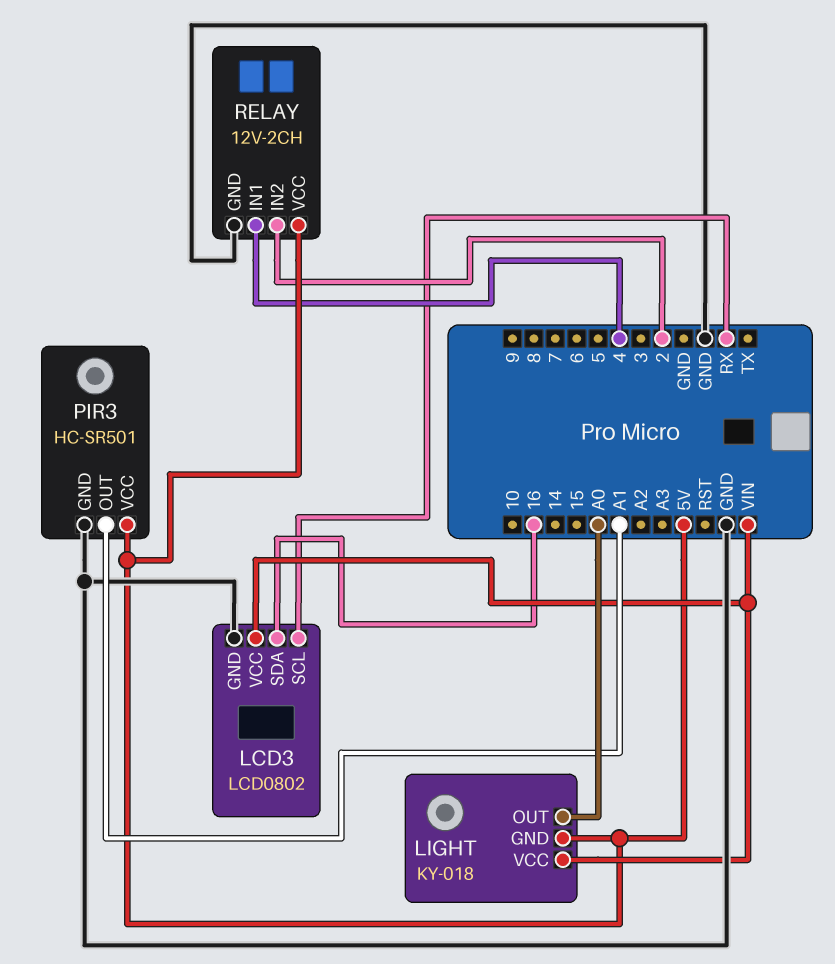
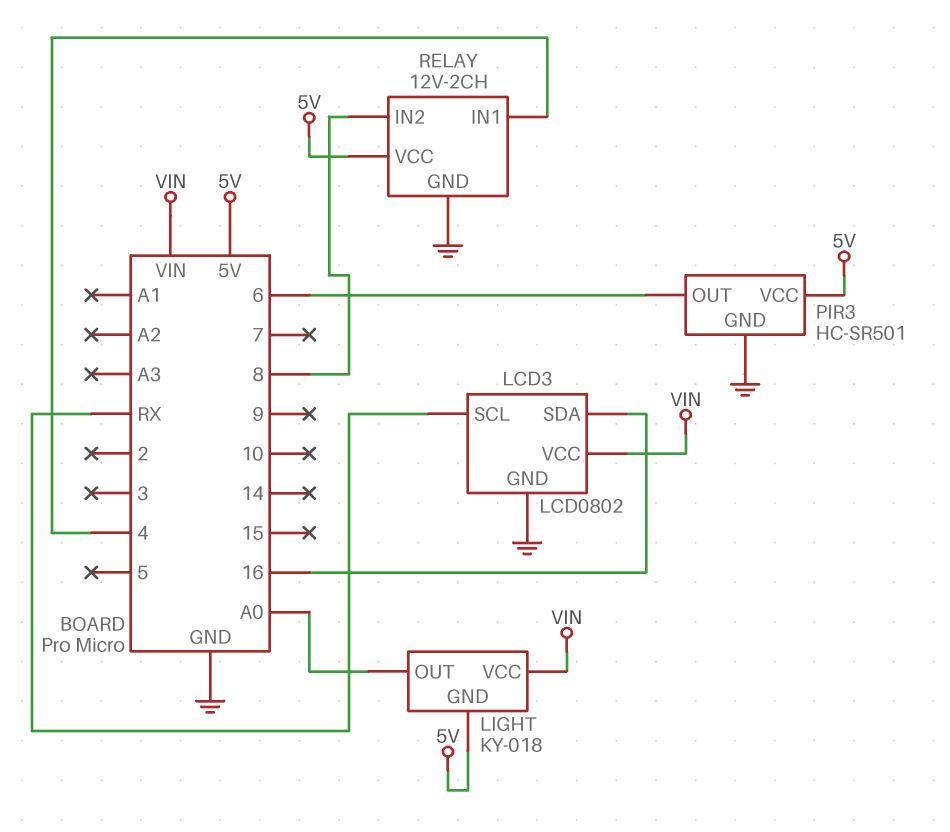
PIR3 pin OUT: A1 -> 6
RELAY pin IN2: 2 -> 8

